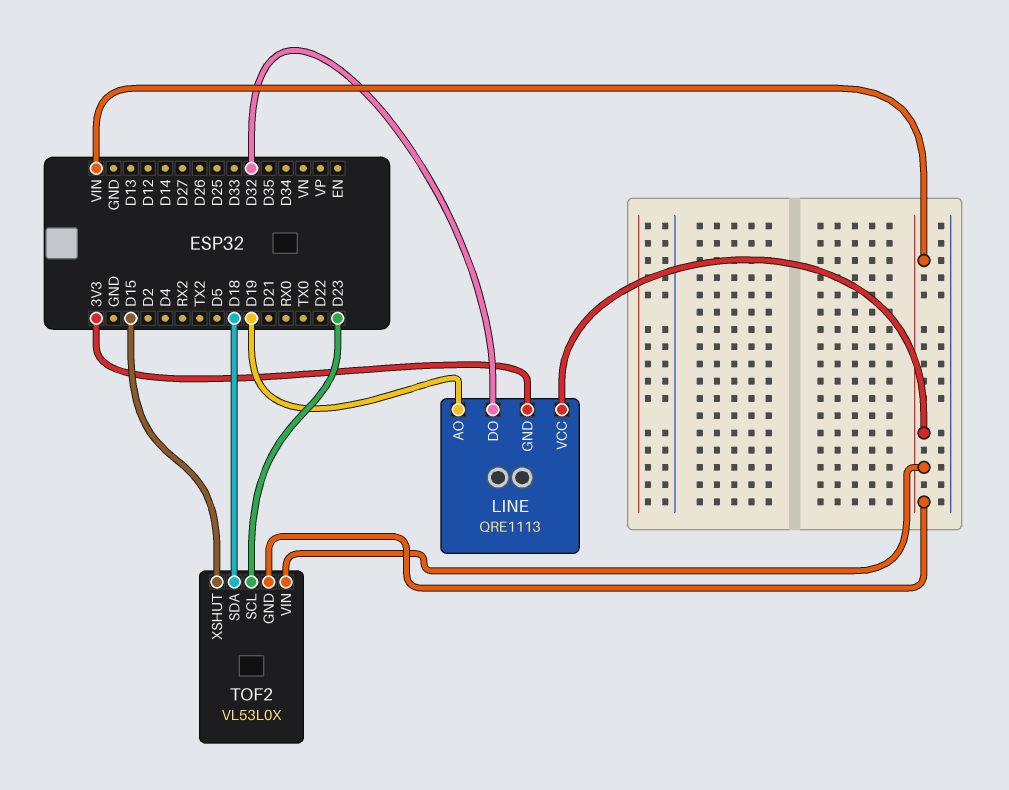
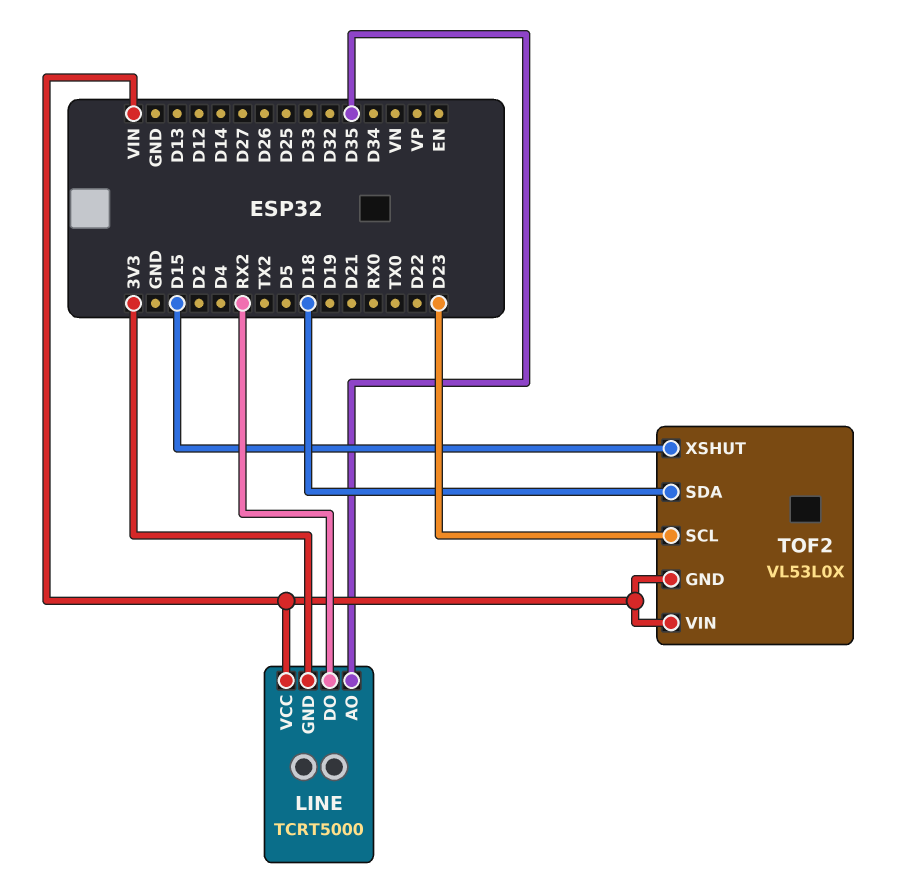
LINE: QRE1113 -> TCRT5000
LINE pin AO: D19 -> D35
LINE pin DO: D32 -> RX2

